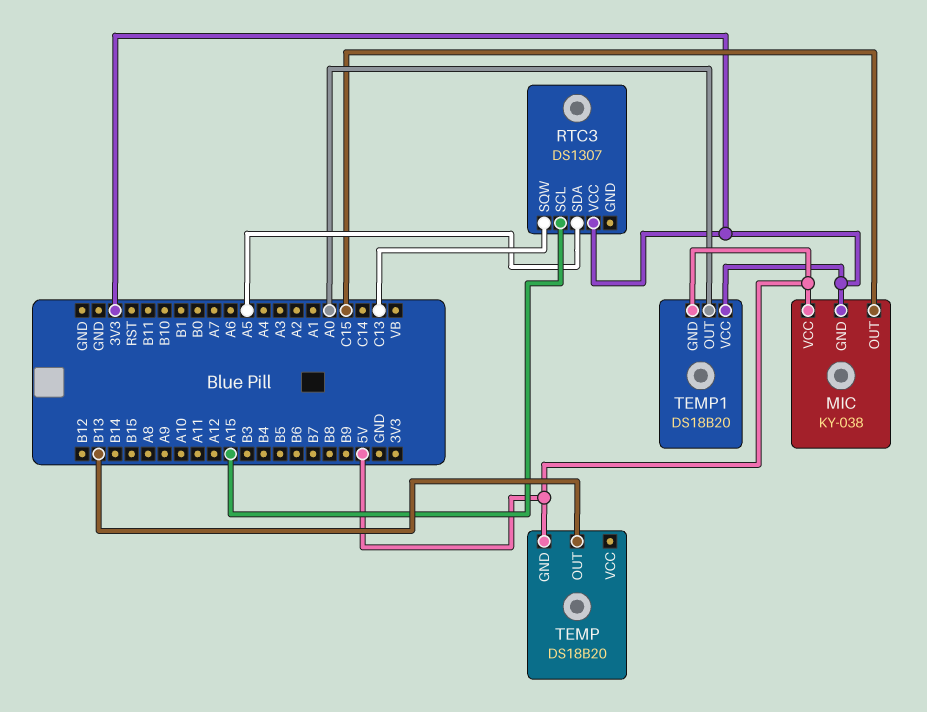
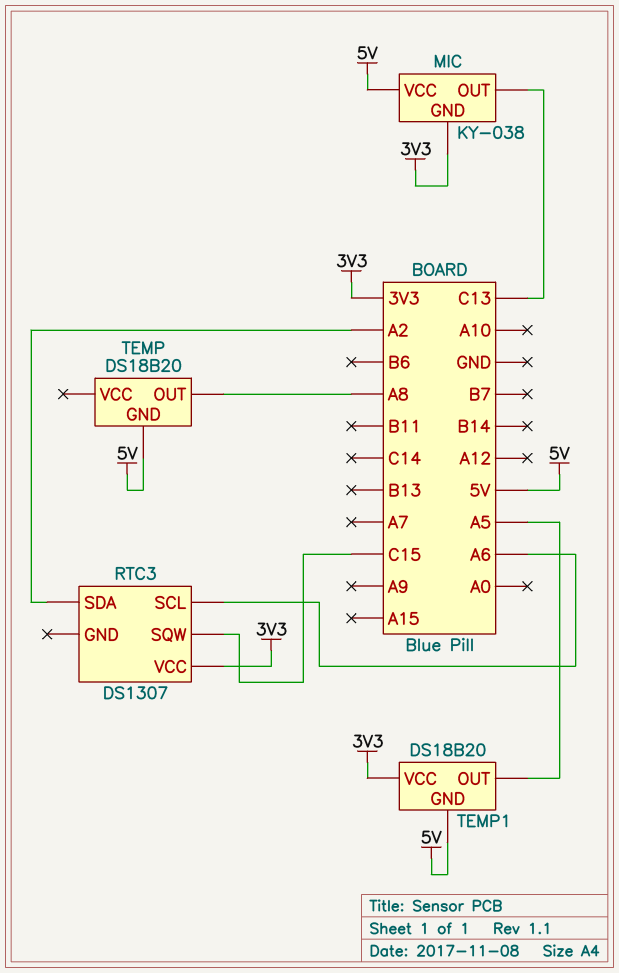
MIC pin OUT: C15 -> C13
RTC3 pin SCL: A15 -> A6
RTC3 pin SDA: A5 -> A2
RTC3 pin SQW: C13 -> C15
TEMP pin OUT: B13 -> A8
TEMP1 pin OUT: A0 -> A5

